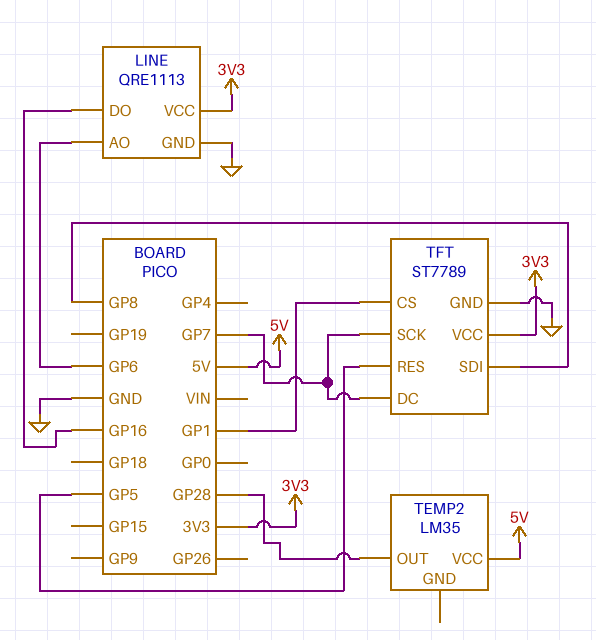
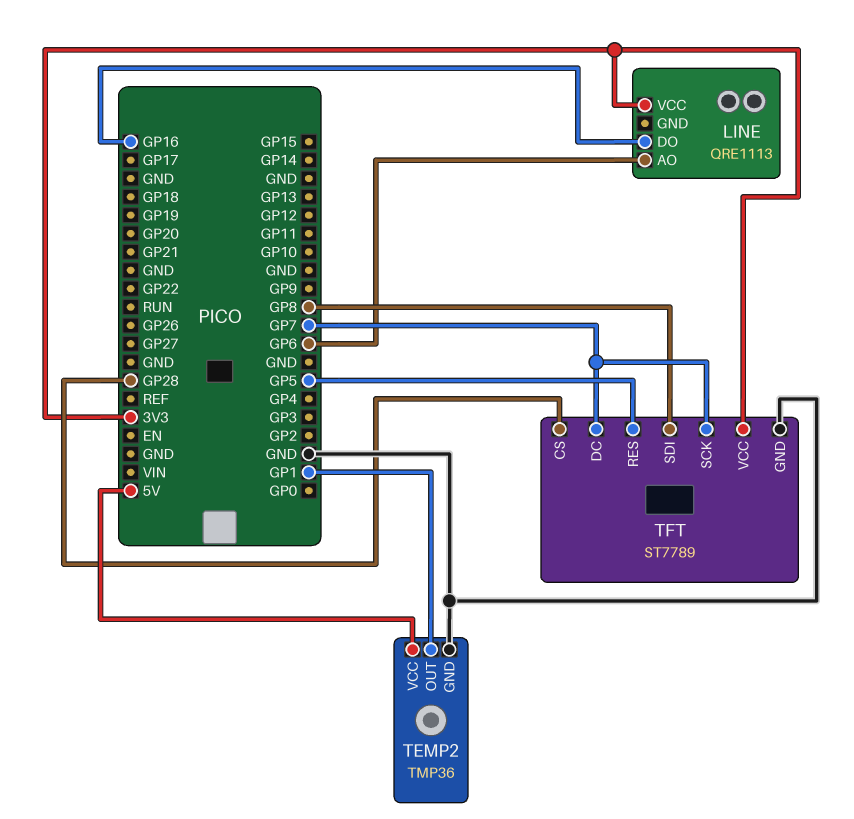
LINE pin GND: GND -> none
TEMP2: LM35 -> TMP36
TEMP2 pin GND: none -> GND
TEMP2 pin OUT: GP28 -> GP1
TFT pin CS: GP1 -> GP28

